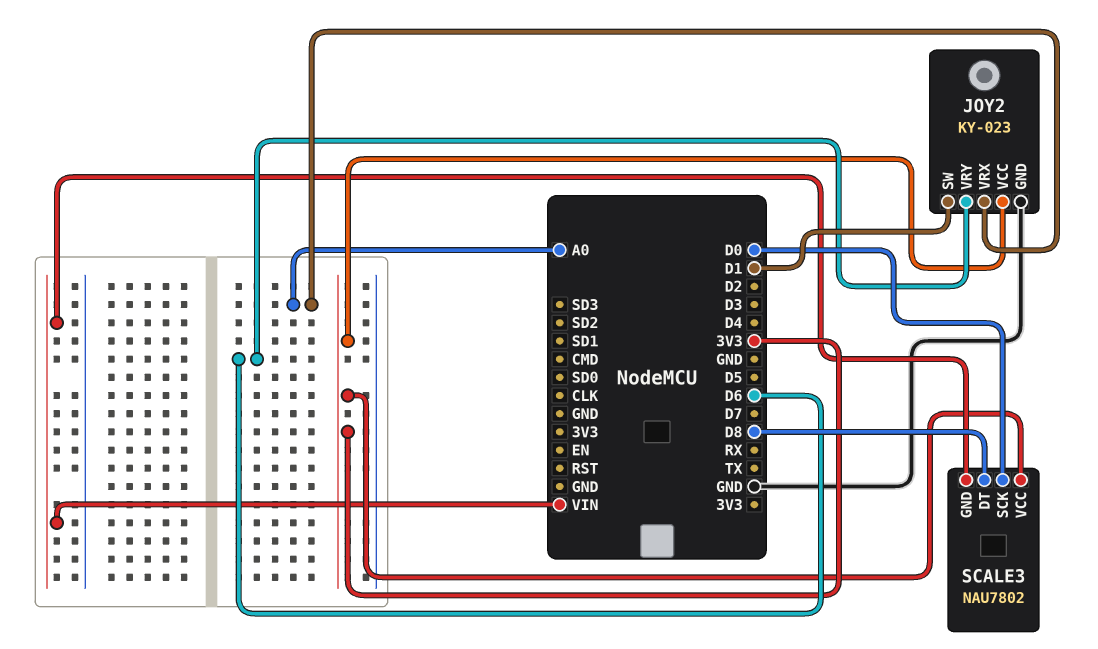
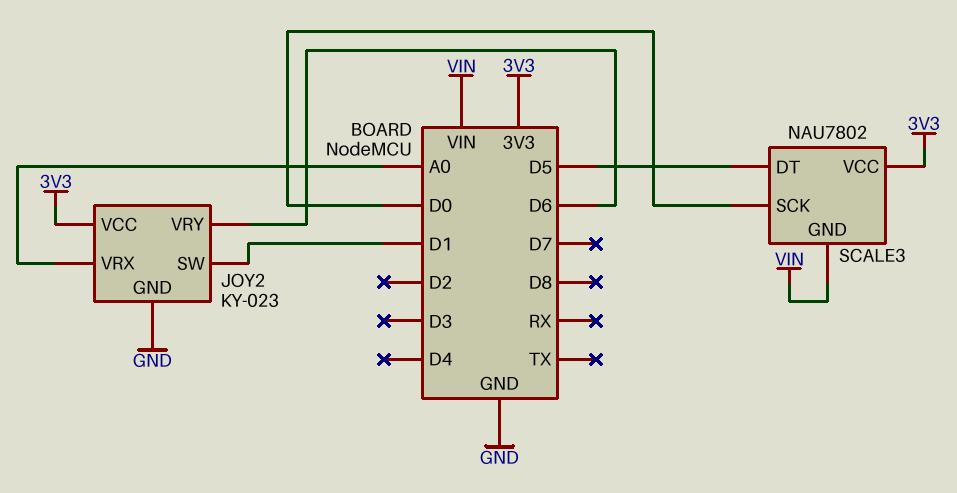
SCALE3 pin DT: D8 -> D5

